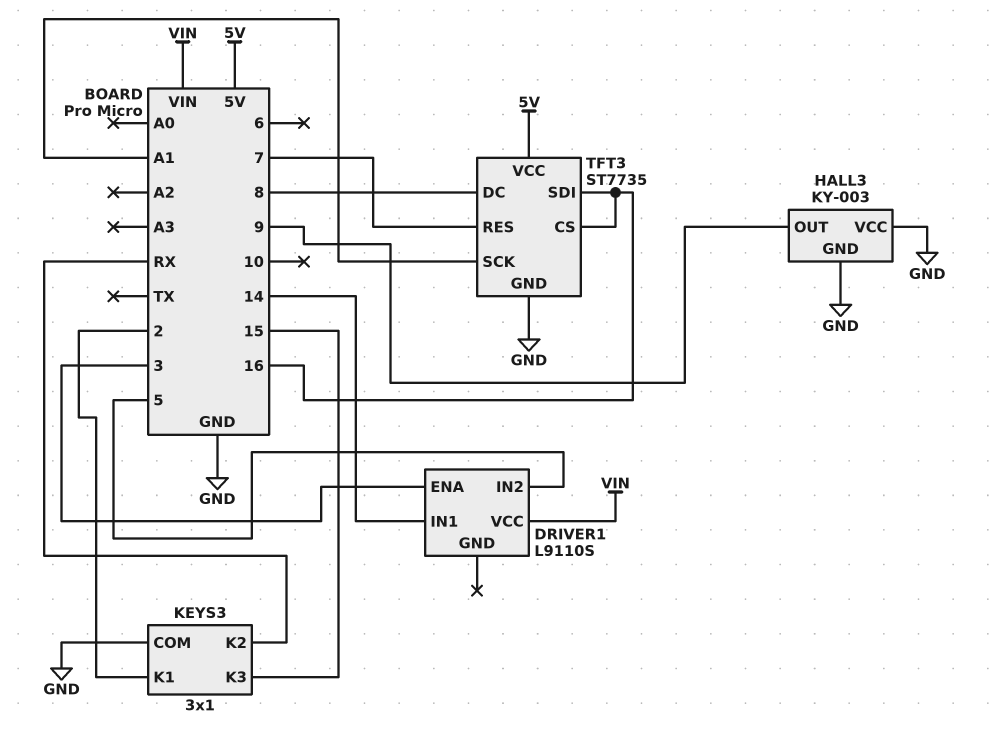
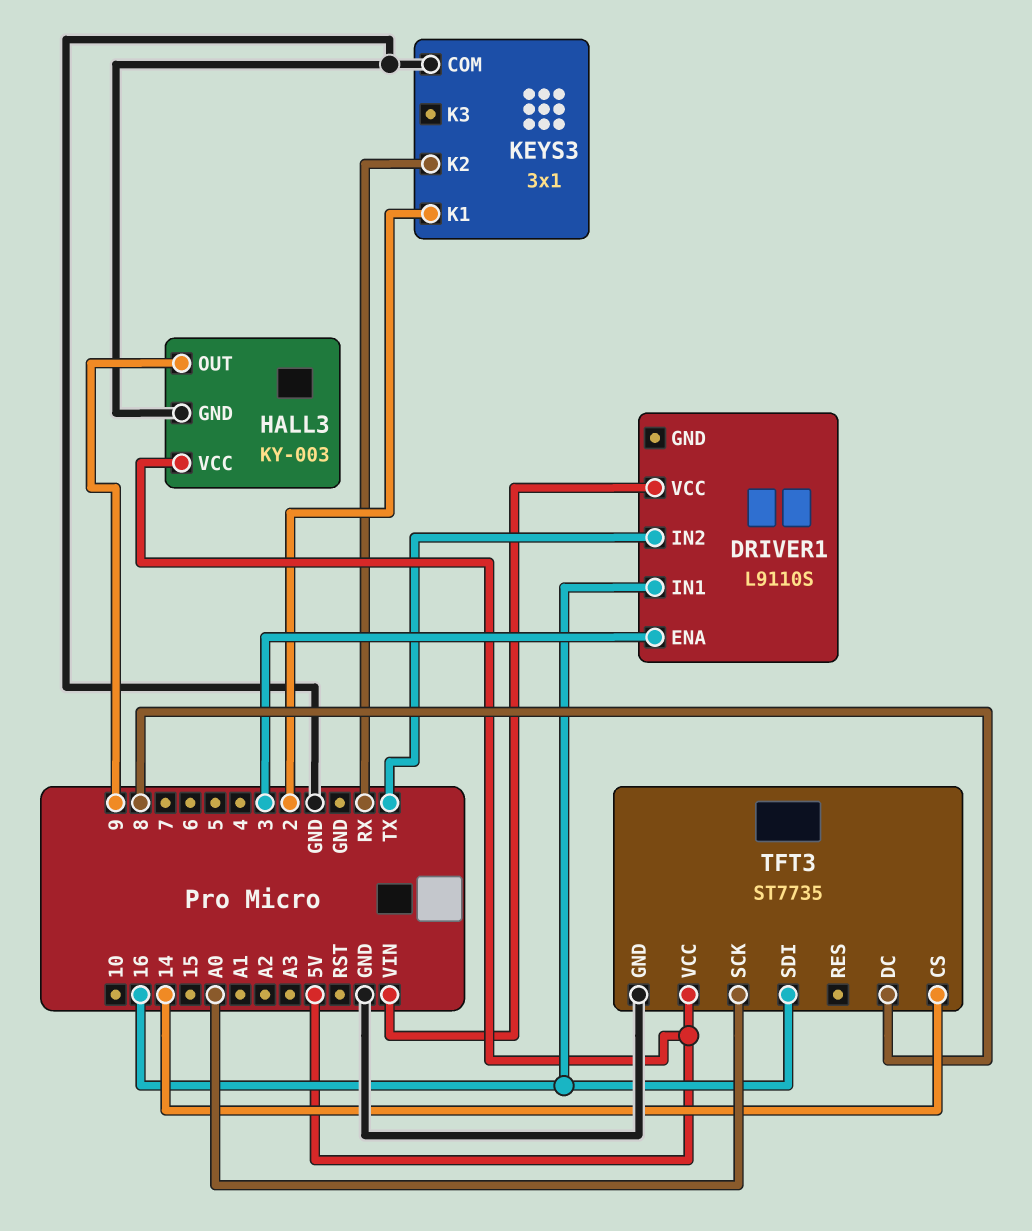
DRIVER1 pin IN1: 14 -> 16
DRIVER1 pin IN2: 5 -> TX
HALL3 pin VCC: GND -> 5V
KEYS3 pin K3: 15 -> none
TFT3 pin CS: 16 -> 14
TFT3 pin RES: 7 -> none
TFT3 pin SCK: A1 -> A0

